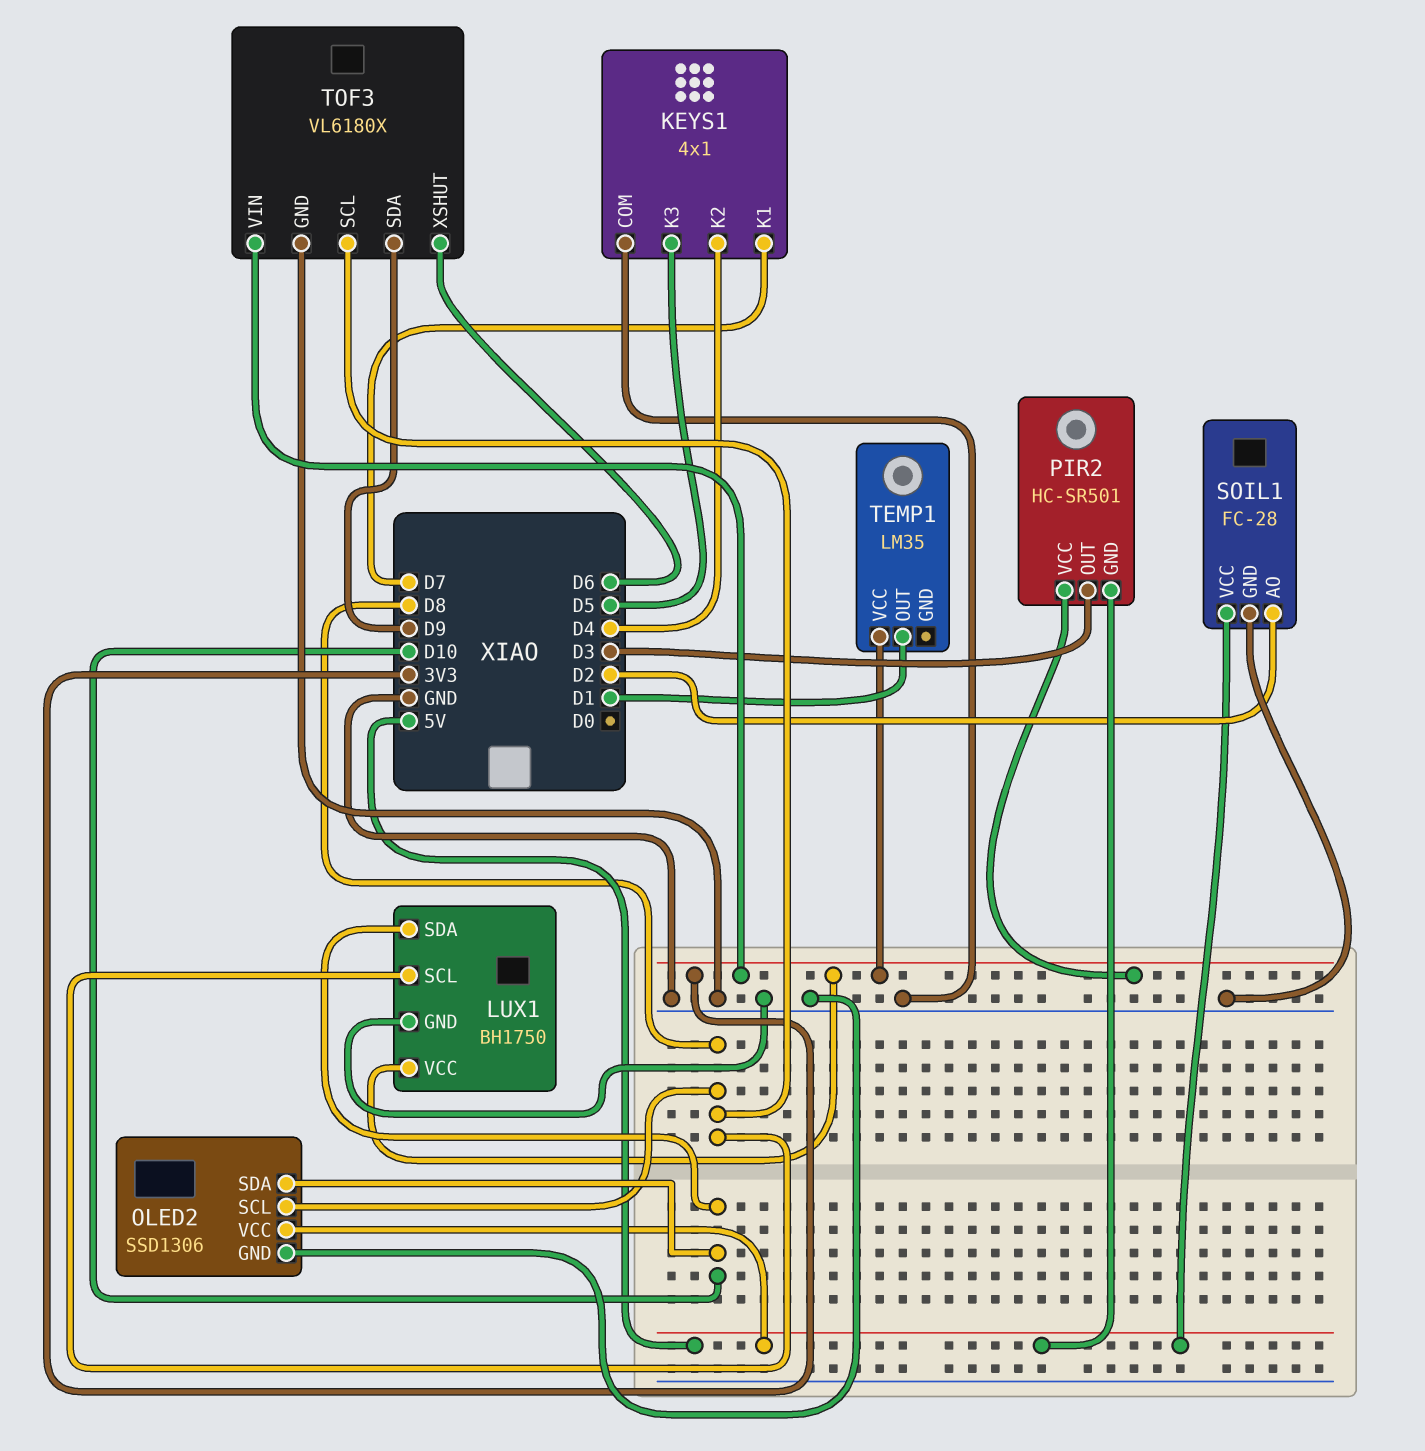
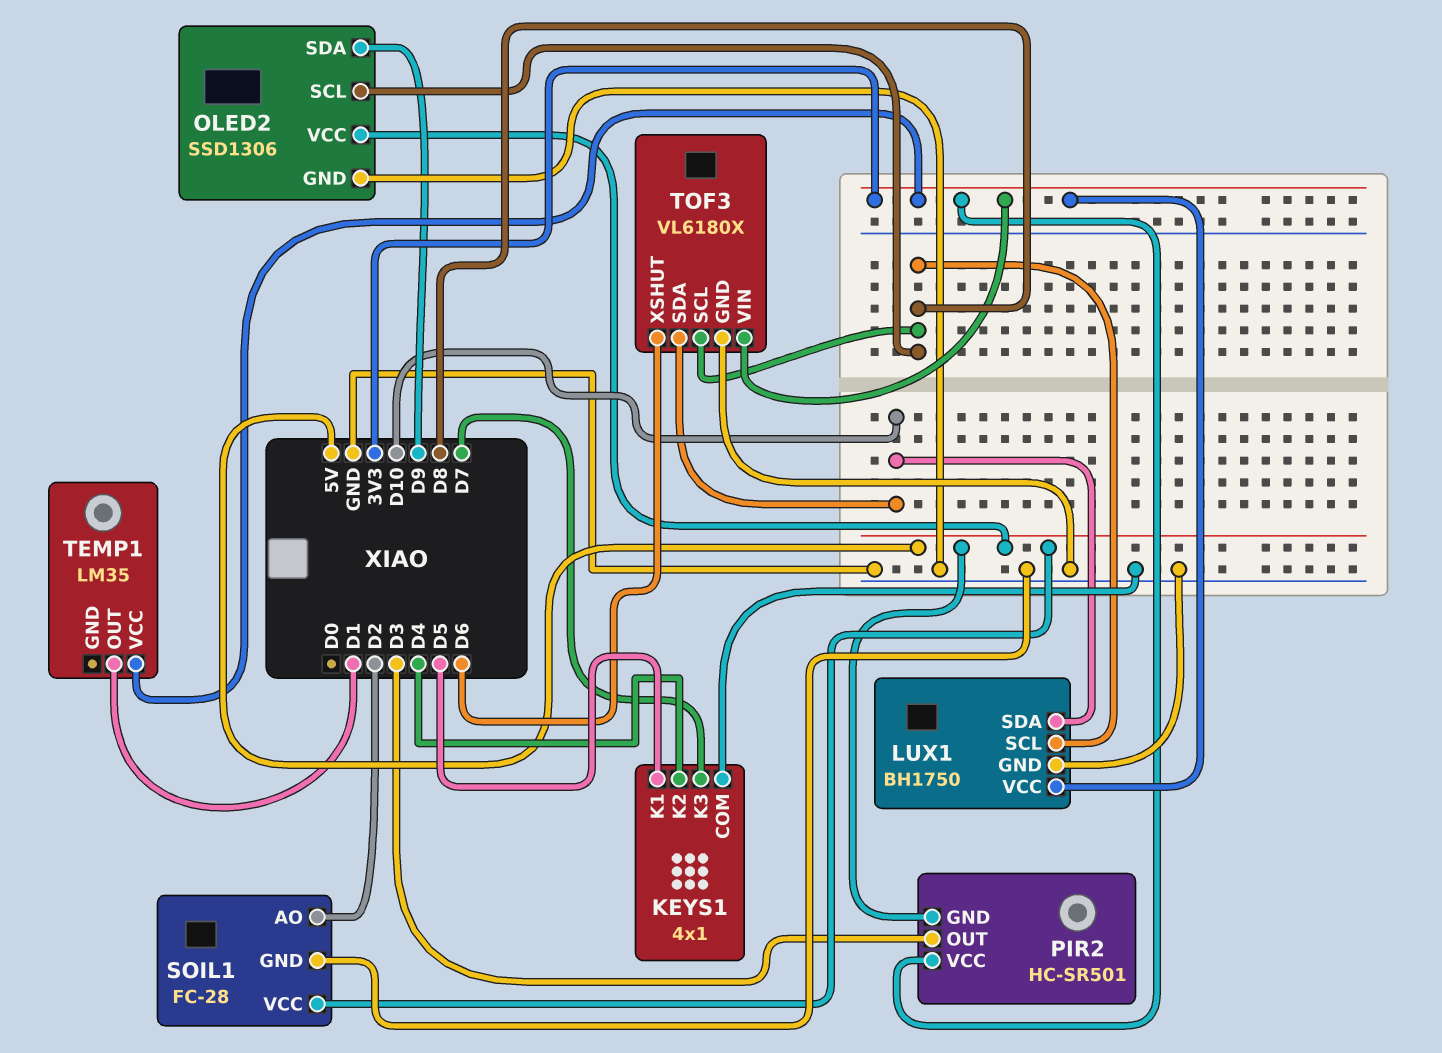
KEYS1 pin K1: D7 -> D5
KEYS1 pin K3: D5 -> D7
OLED2 pin SDA: D10 -> D9
TOF3 pin SDA: D9 -> D10

